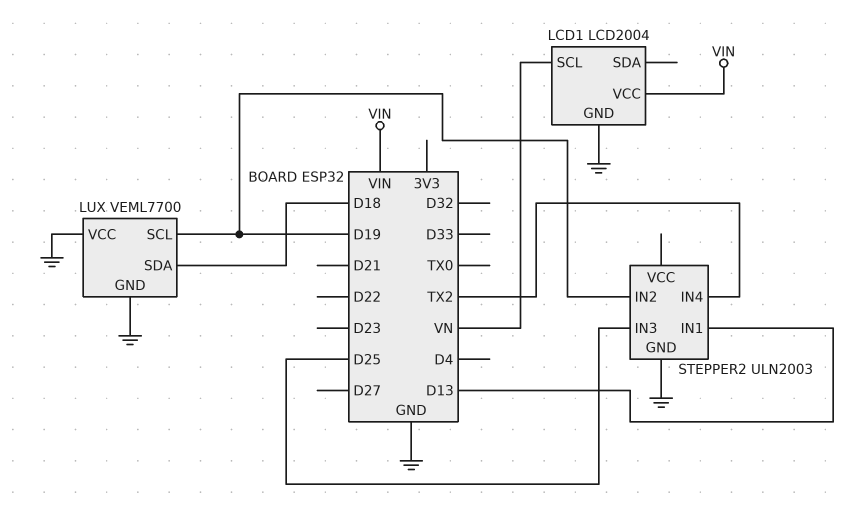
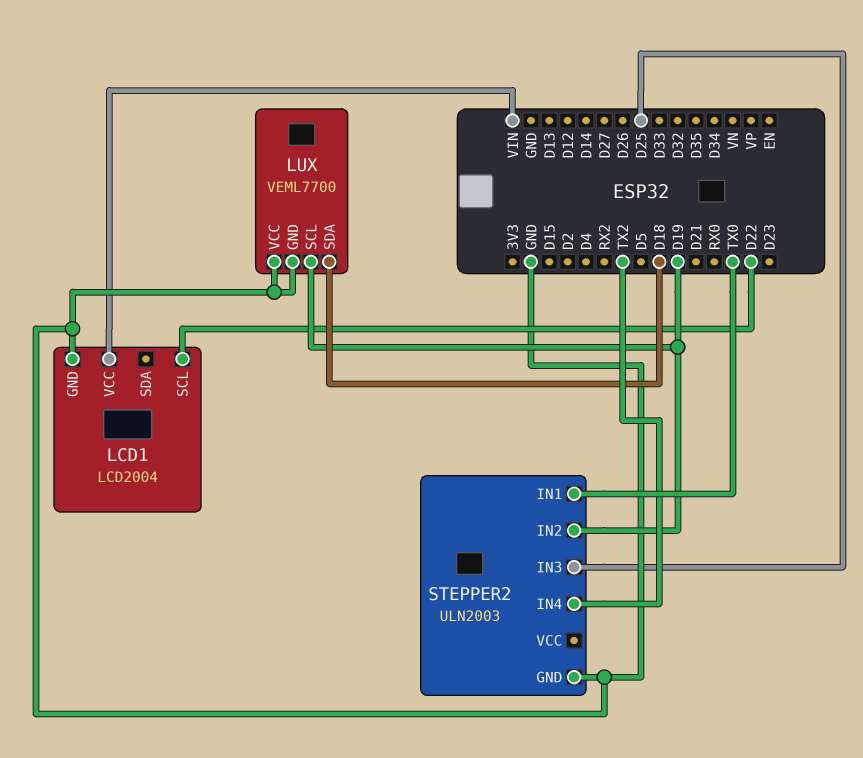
LCD1 pin SCL: VN -> D22
STEPPER2 pin IN1: D13 -> TX0

